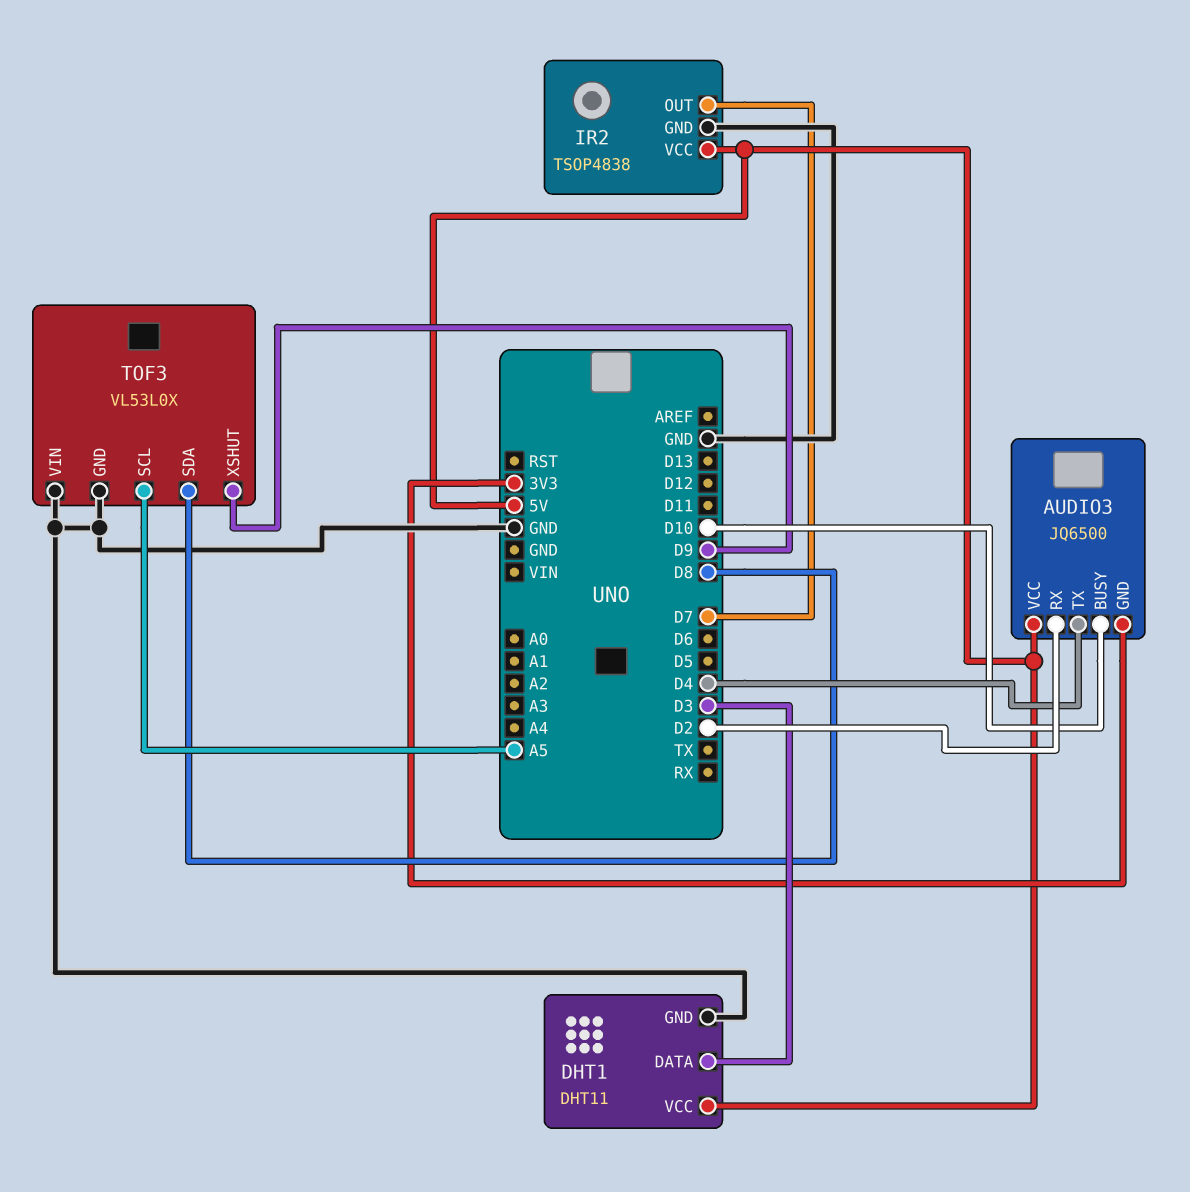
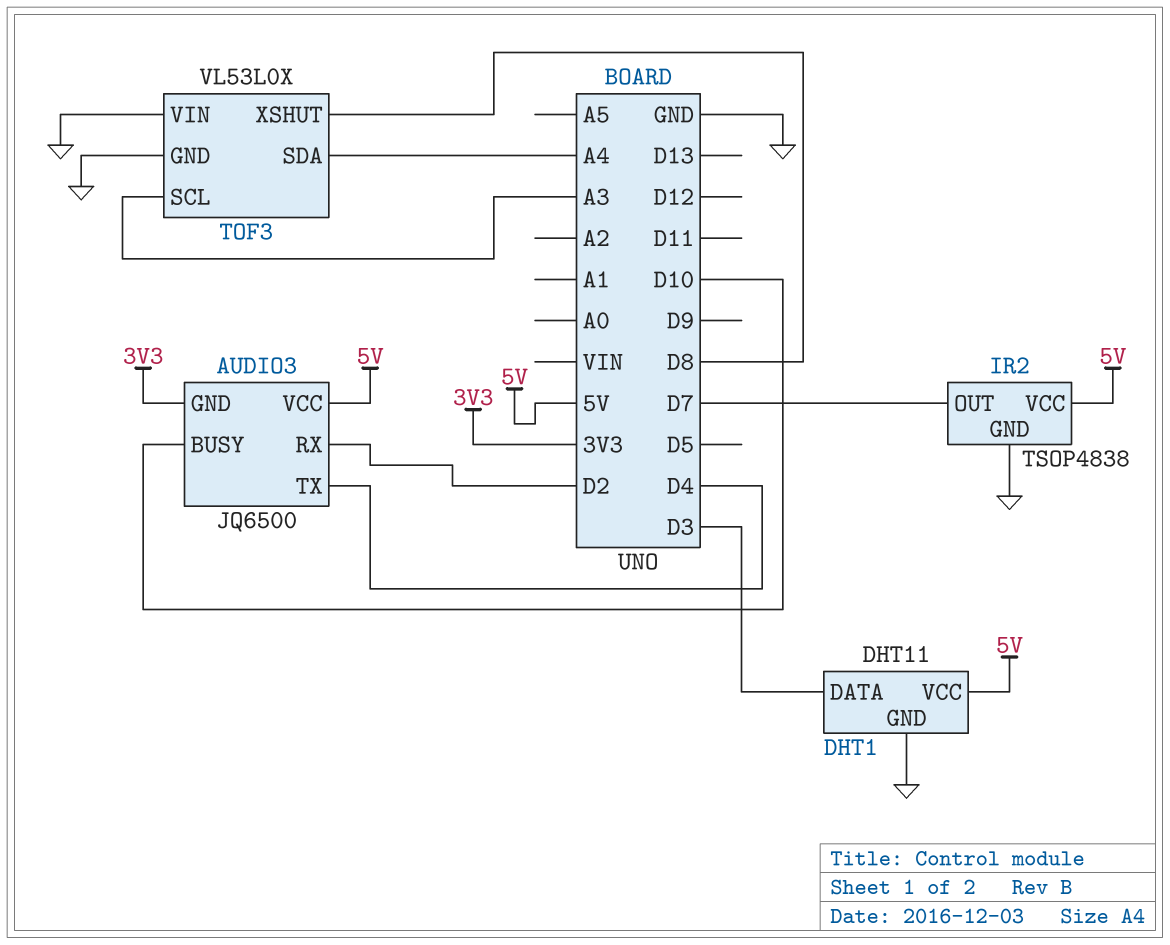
TOF3 pin SCL: A5 -> A3
TOF3 pin SDA: D8 -> A4
TOF3 pin XSHUT: D9 -> D8

